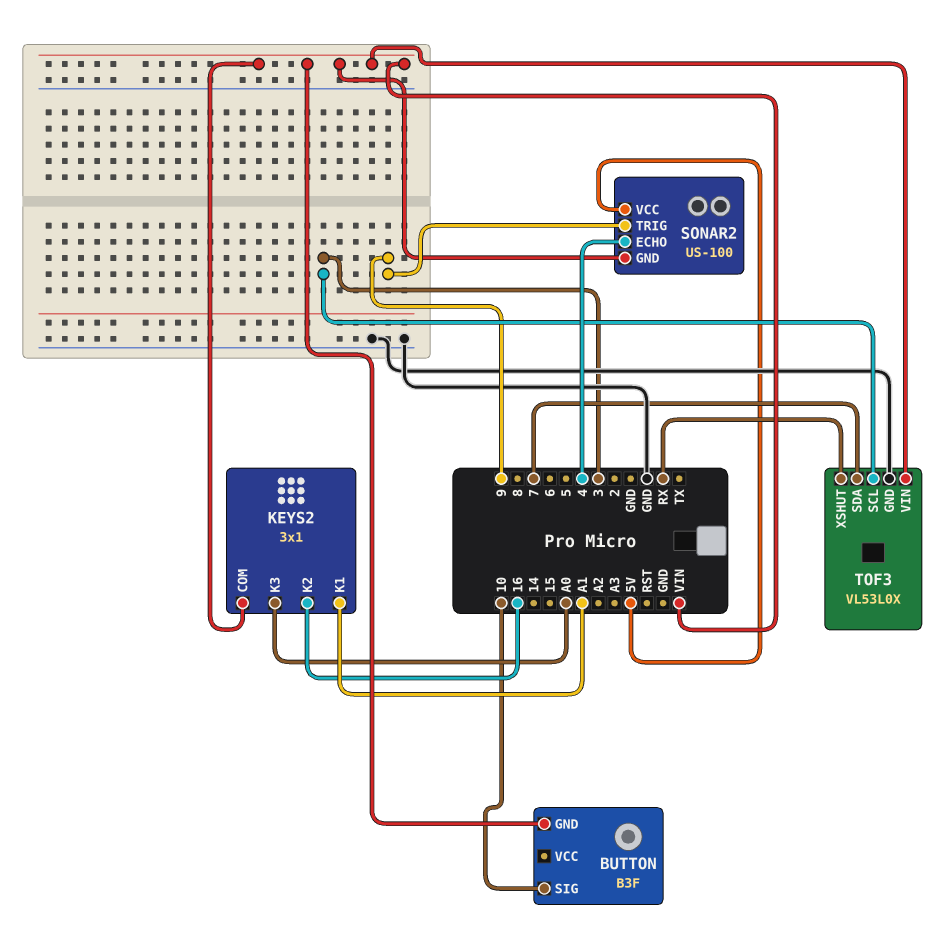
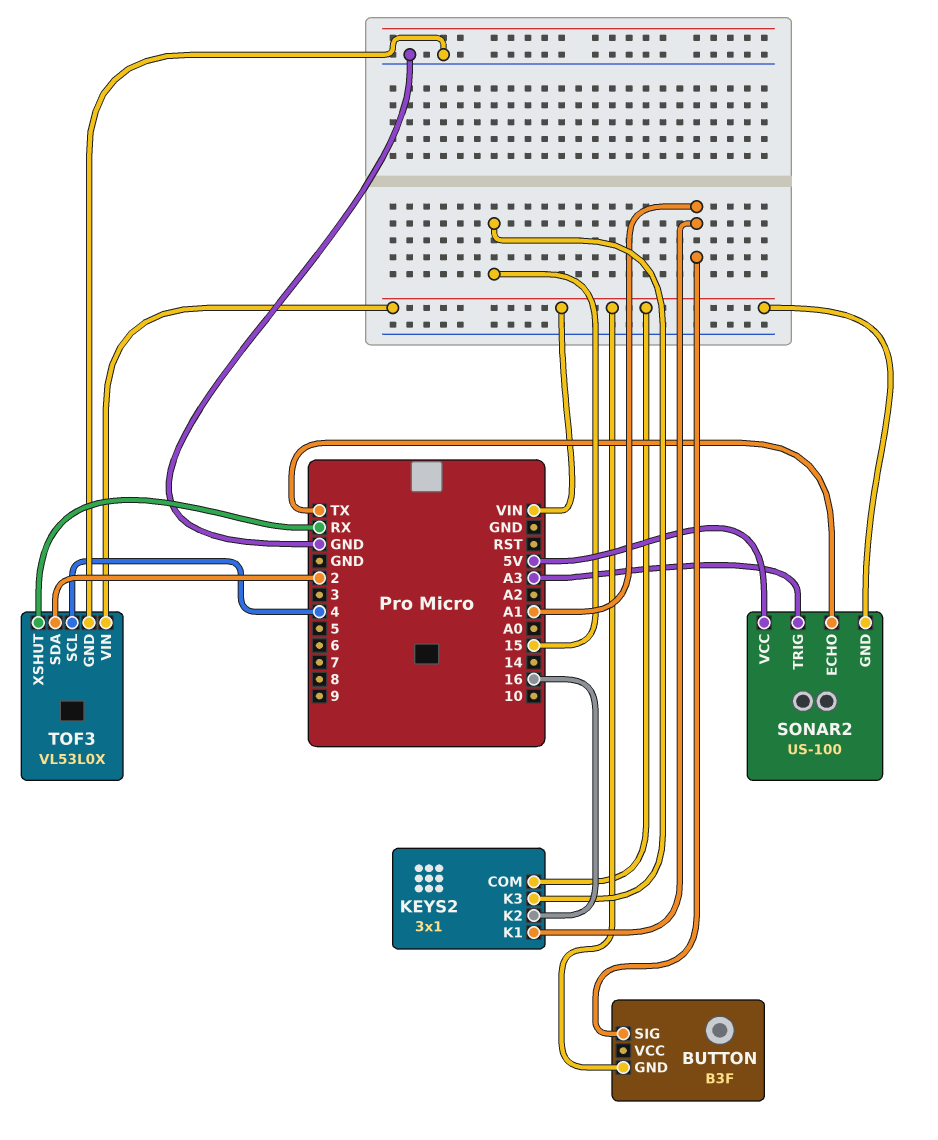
BUTTON pin SIG: 10 -> A1
KEYS2 pin K3: A0 -> 15
SONAR2 pin ECHO: 4 -> TX
SONAR2 pin TRIG: 9 -> A3
TOF3 pin SCL: 3 -> 4
TOF3 pin SDA: 7 -> 2

